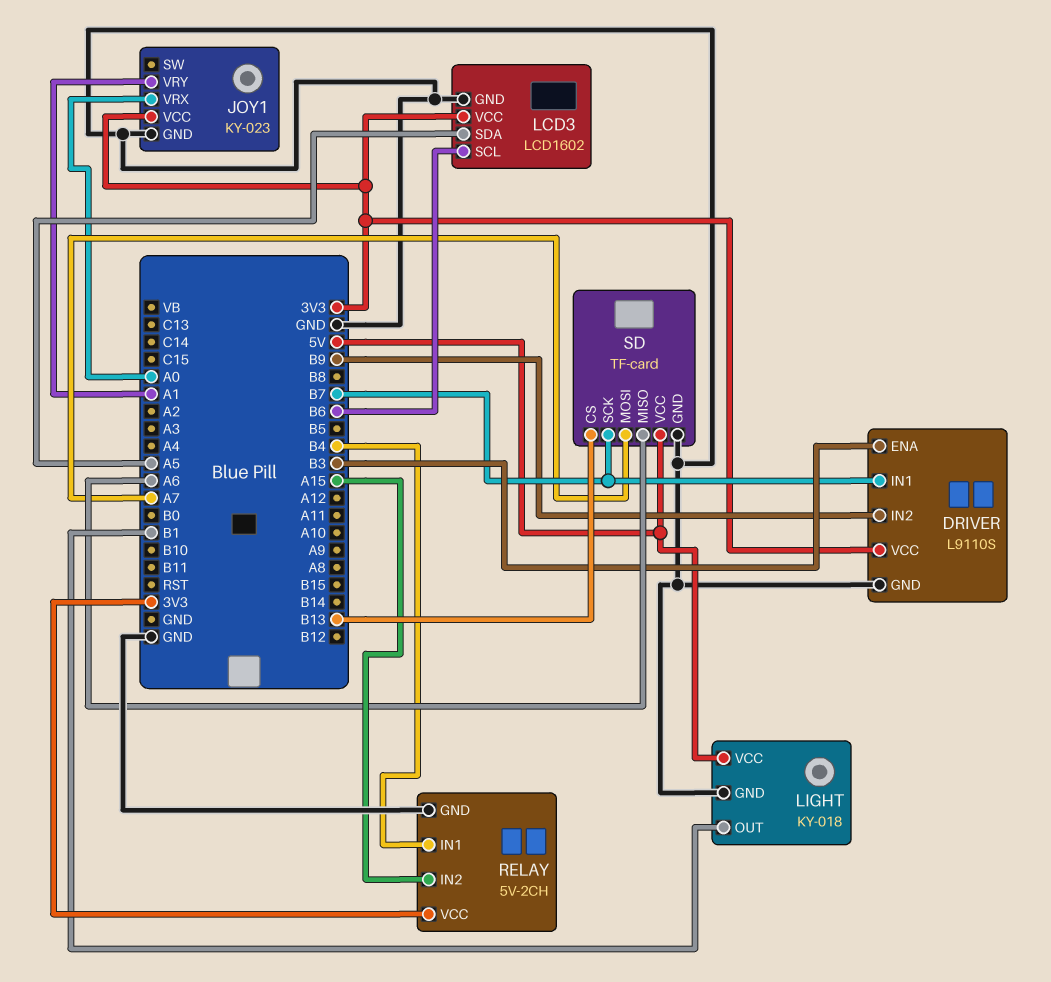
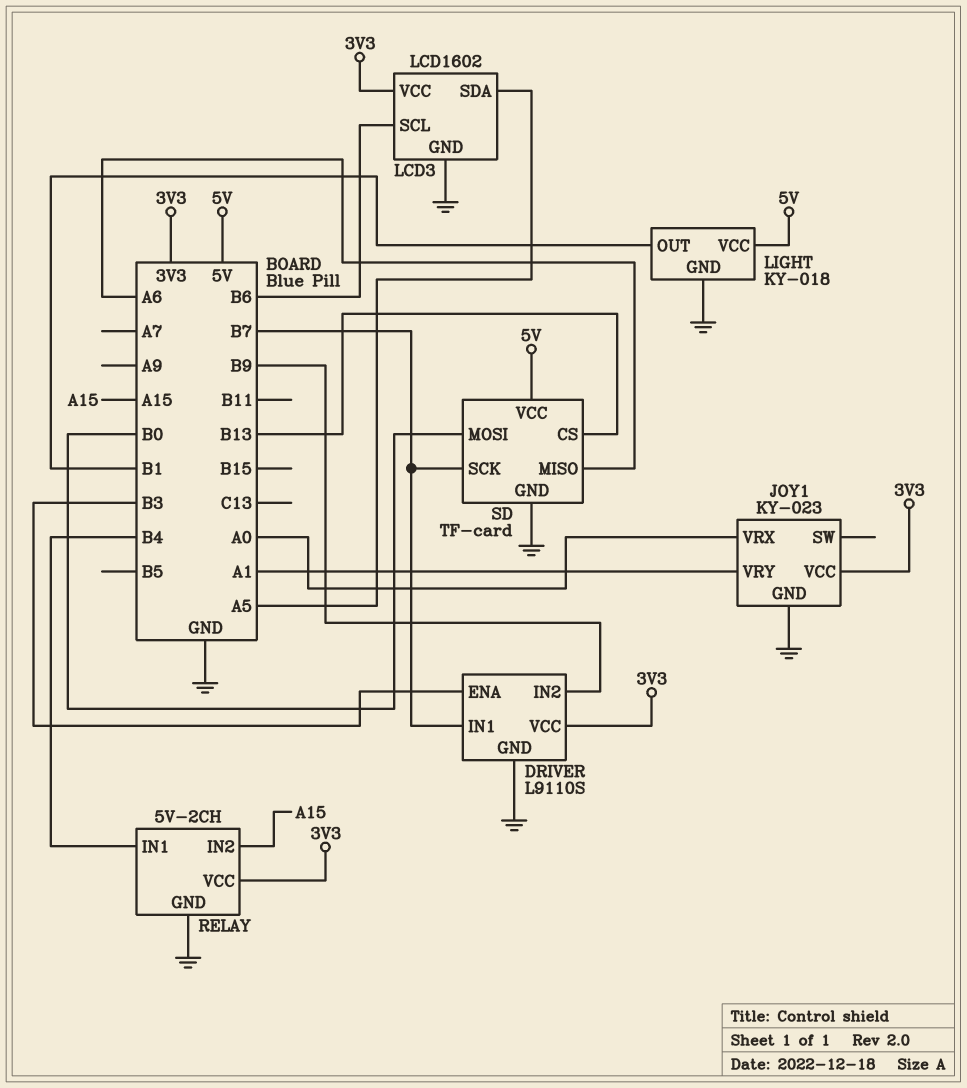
SD pin MOSI: A7 -> B0

